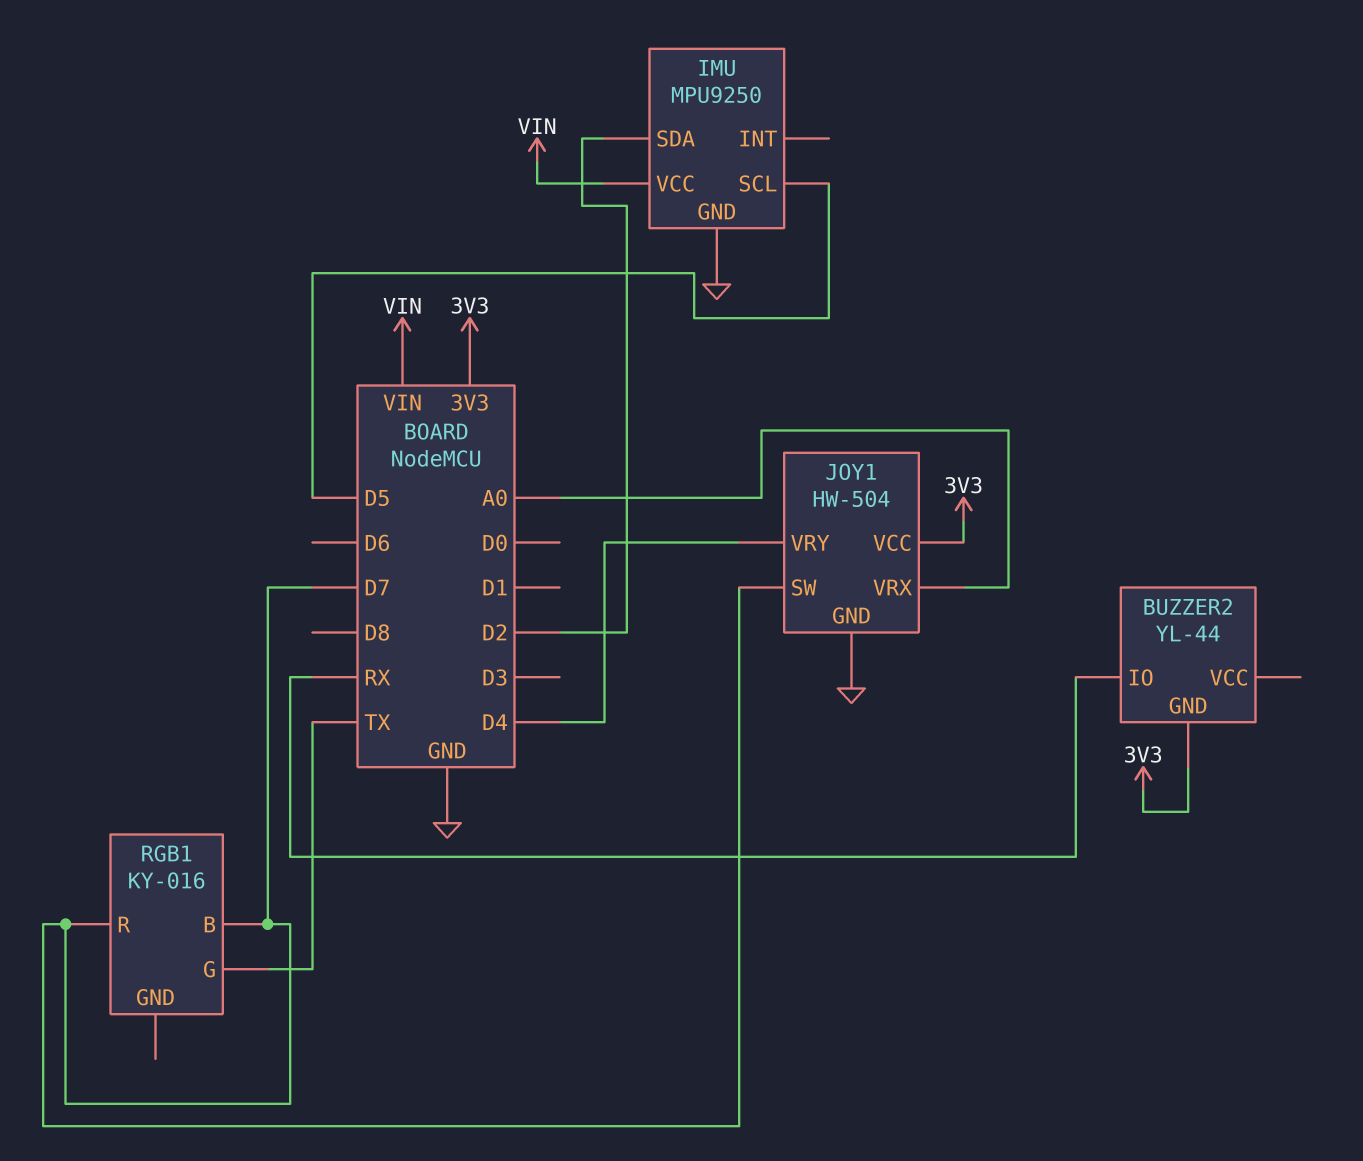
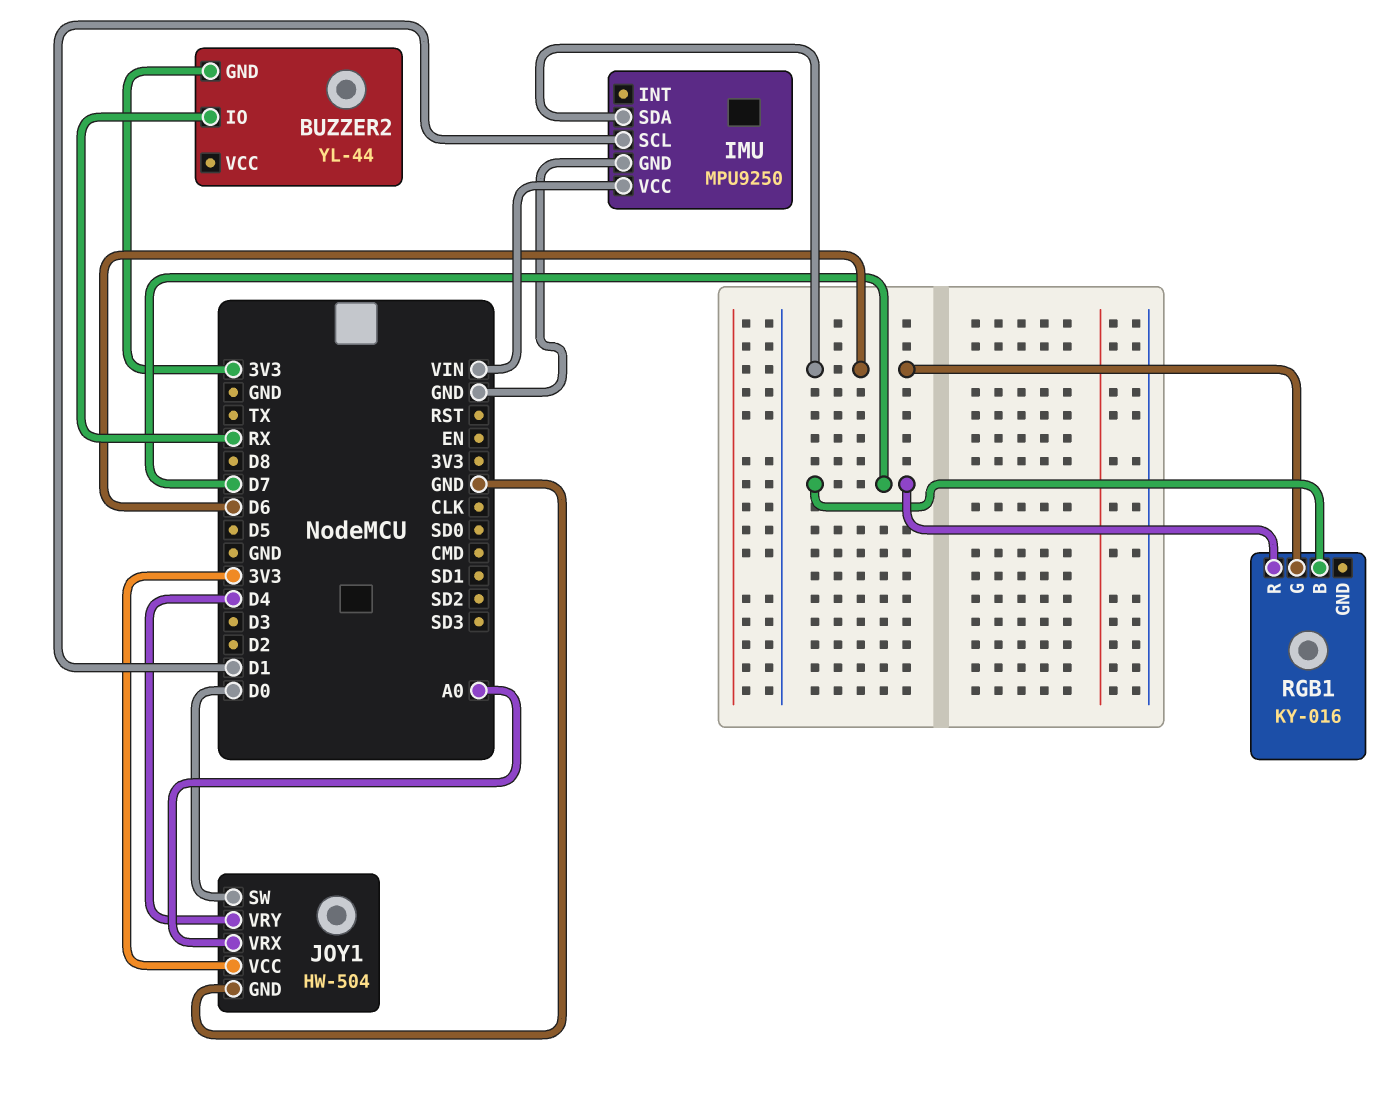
IMU pin SCL: D5 -> D1
IMU pin SDA: D2 -> D6
JOY1 pin SW: D7 -> D0
RGB1 pin G: TX -> D6

